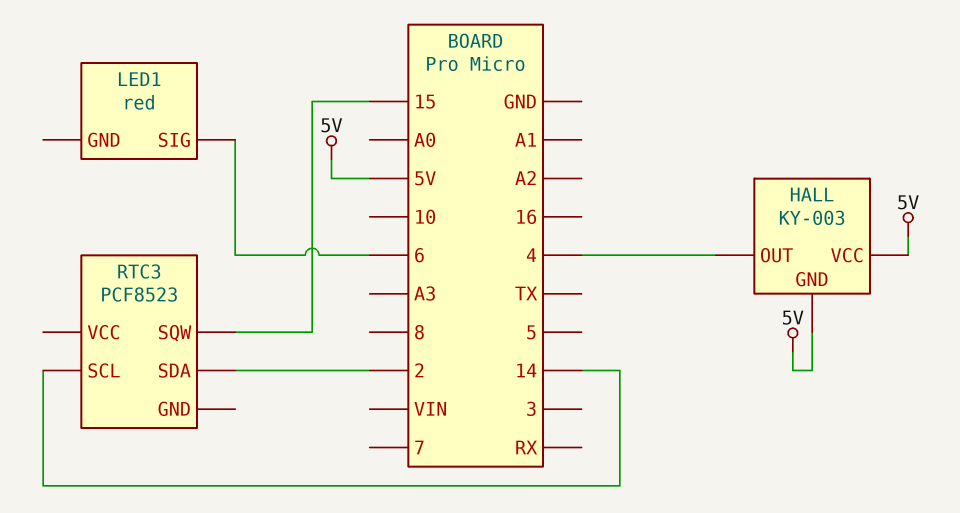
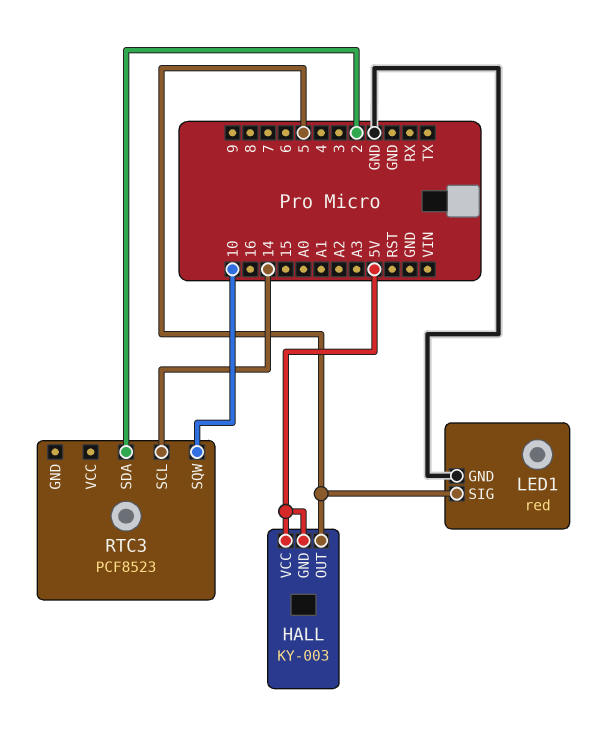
HALL pin OUT: 4 -> 5
LED1 pin GND: none -> GND
LED1 pin SIG: 6 -> 5
RTC3 pin SQW: 15 -> 10

